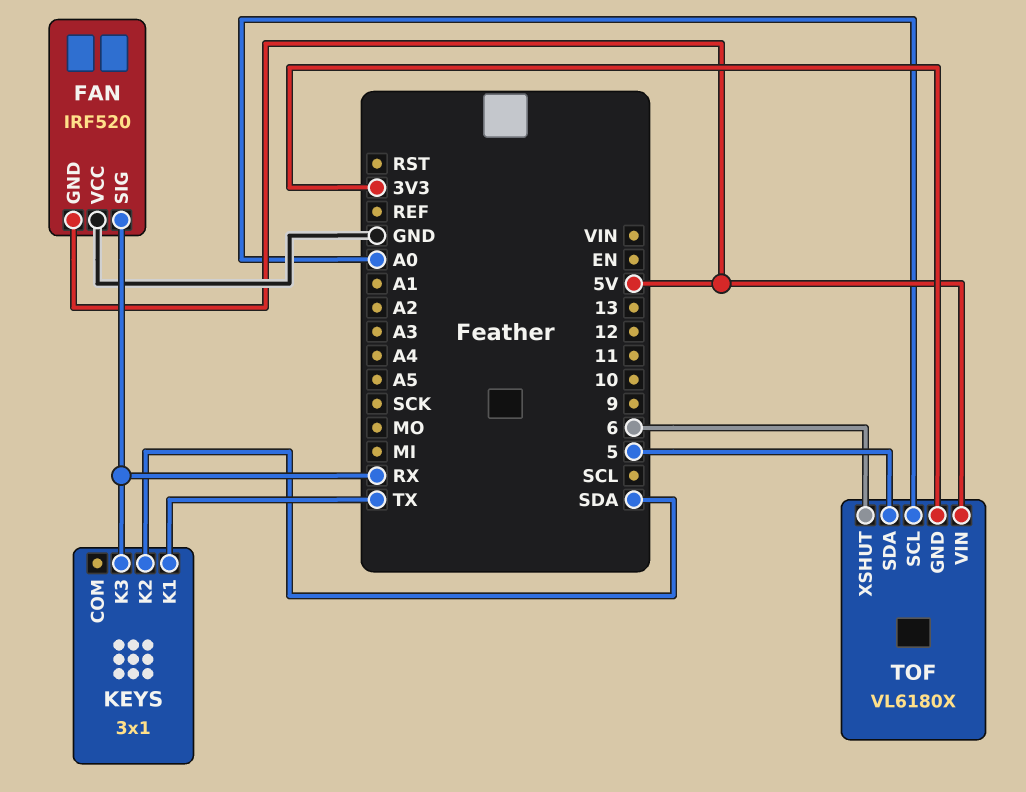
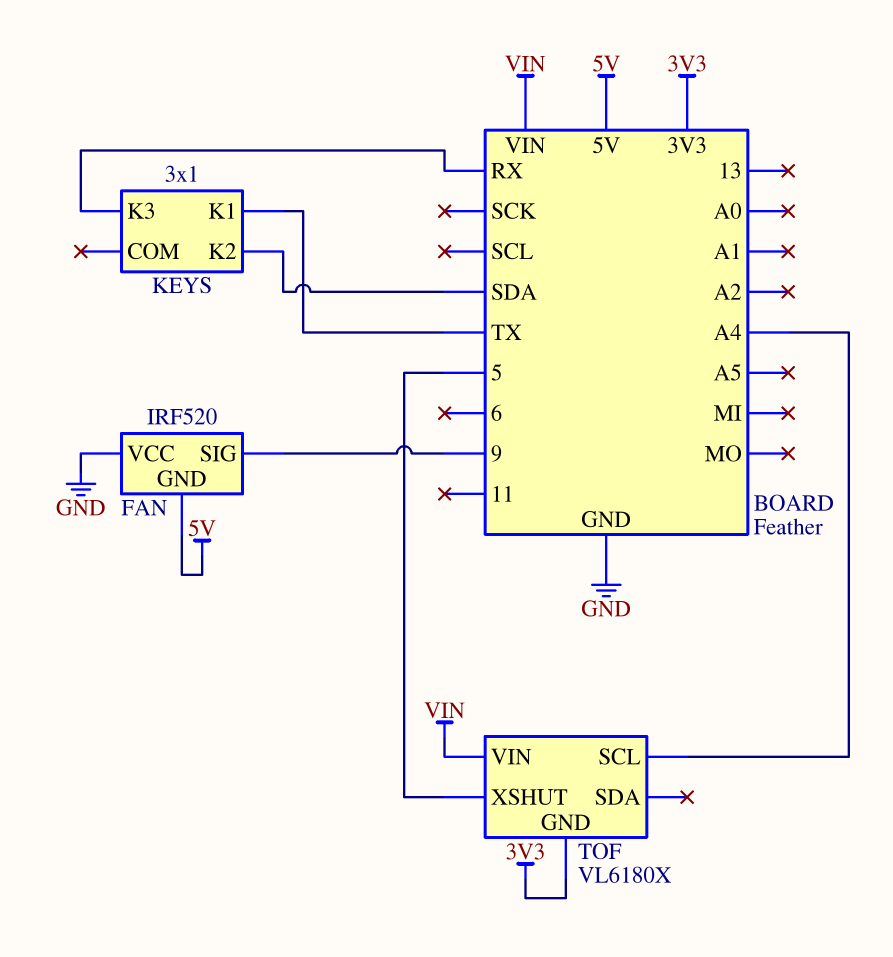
FAN pin SIG: RX -> 9
TOF pin SCL: A0 -> A4
TOF pin SDA: 5 -> none
TOF pin VIN: 5V -> VIN
TOF pin XSHUT: 6 -> 5

